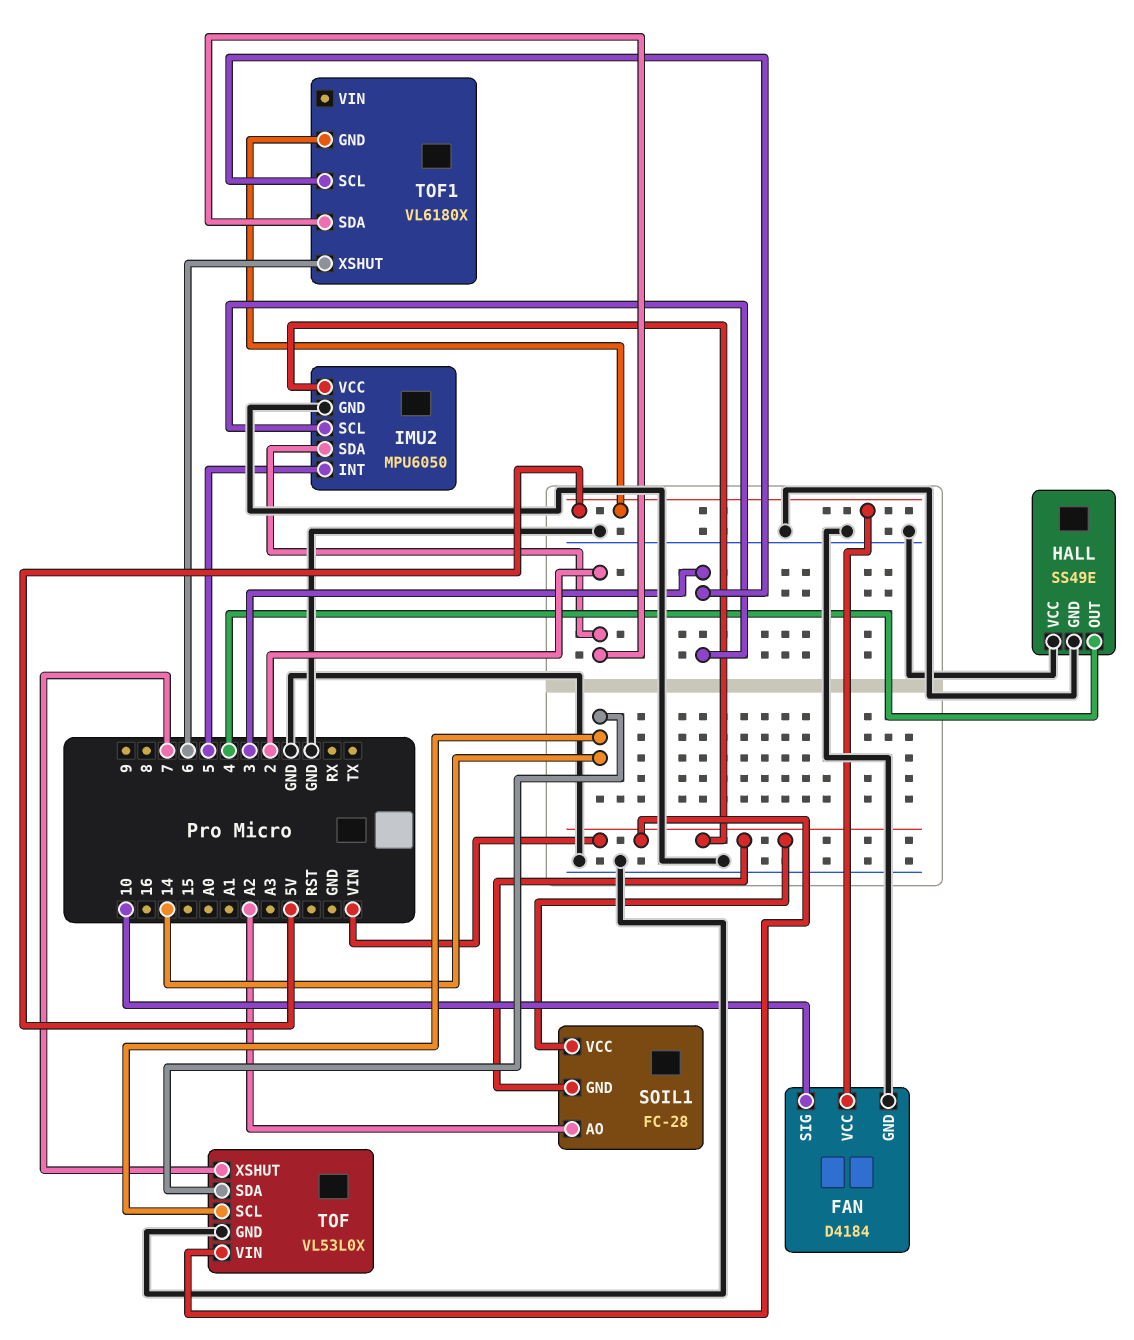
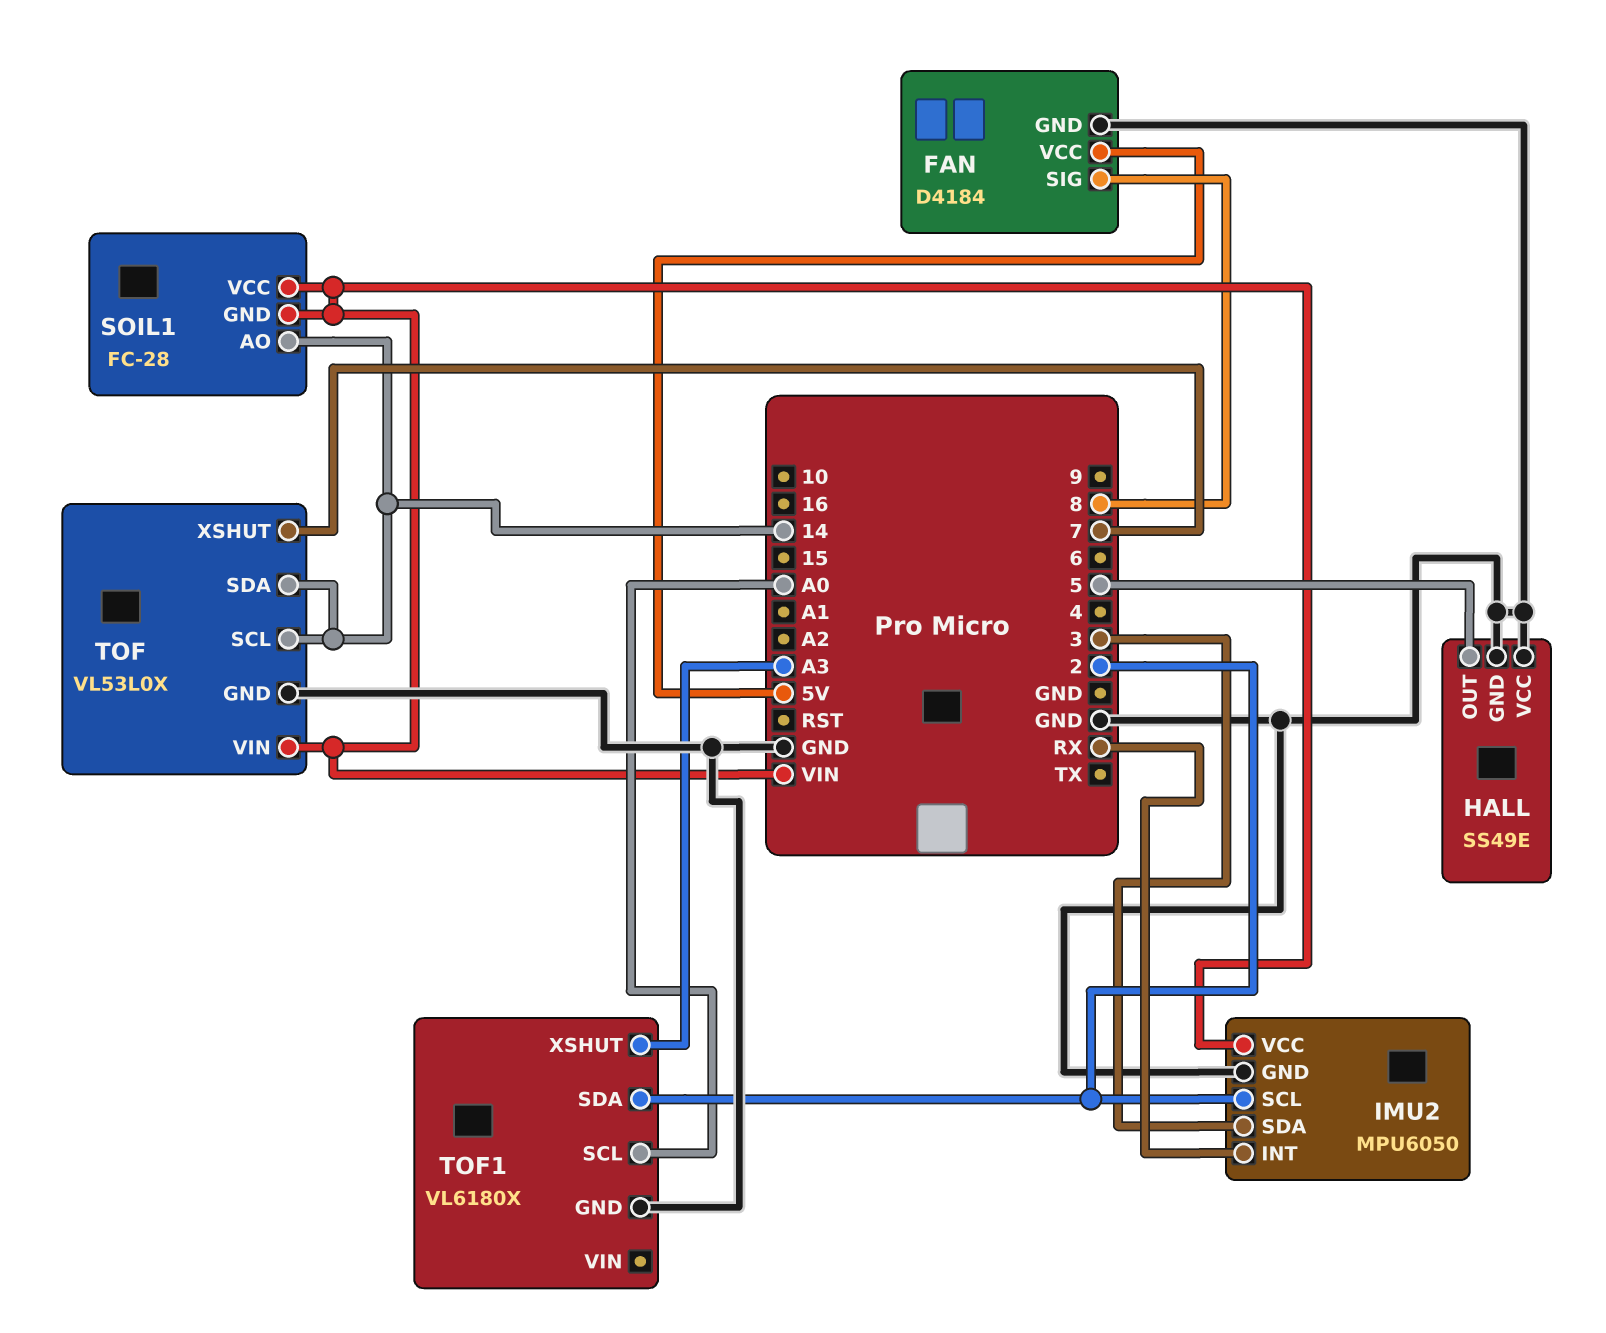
FAN pin SIG: 10 -> 8
HALL pin OUT: 4 -> 5
IMU2 pin INT: 5 -> RX
IMU2 pin SCL: 3 -> 2
IMU2 pin SDA: 2 -> 3
SOIL1 pin AO: A2 -> 14
TOF1 pin GND: 5V -> GND
TOF1 pin SCL: 3 -> A0
TOF1 pin XSHUT: 6 -> A3

